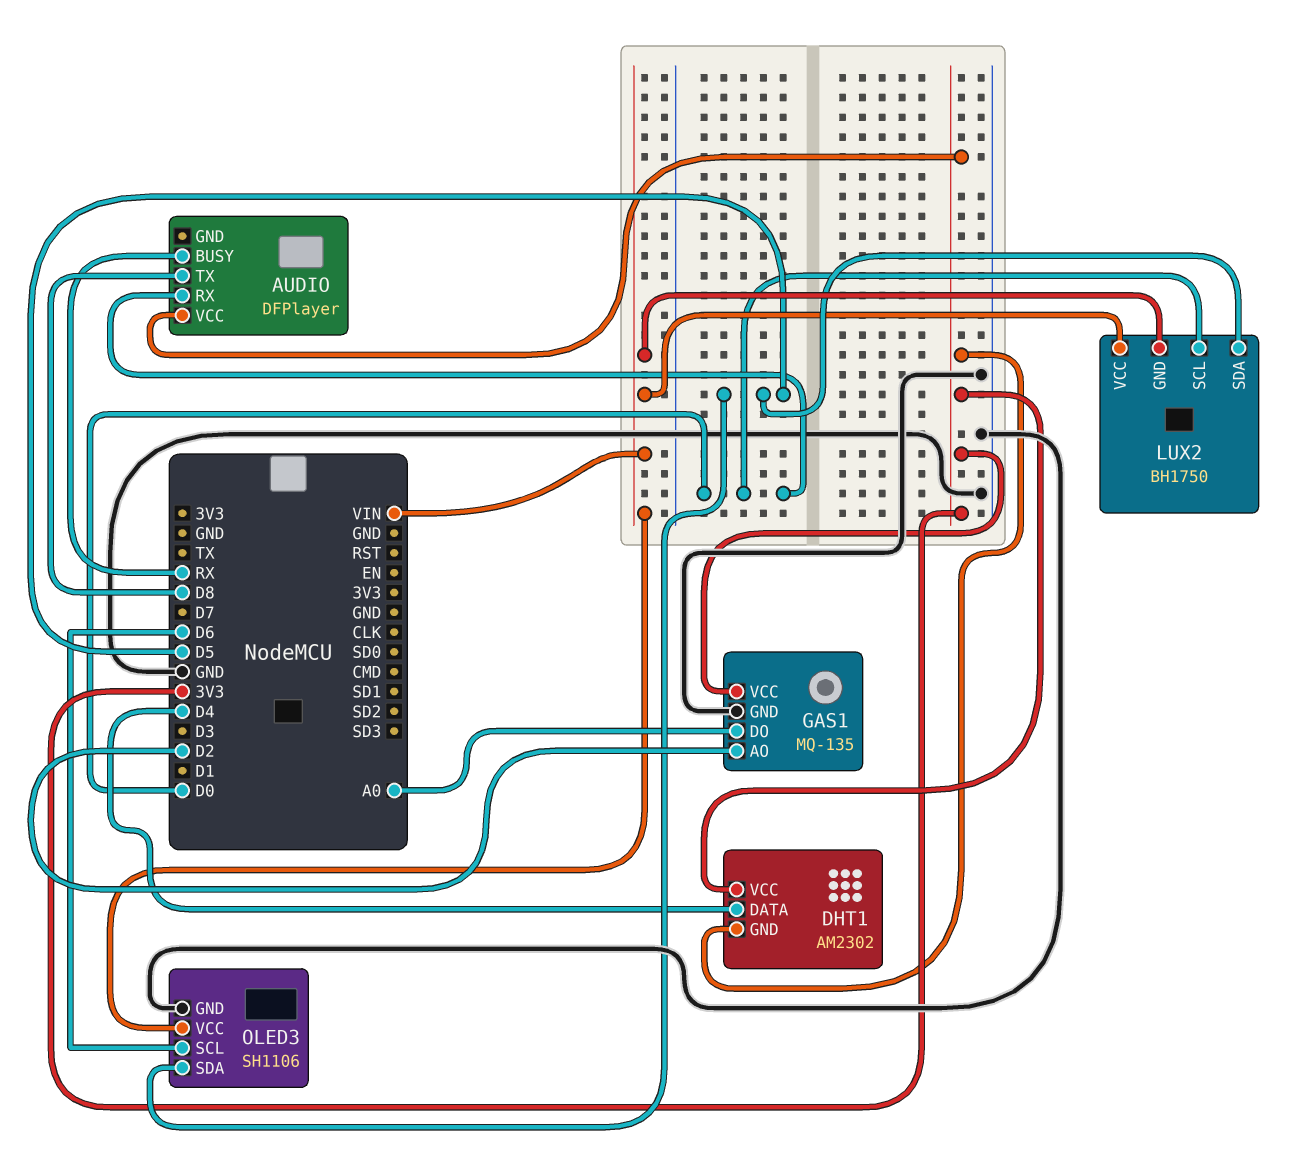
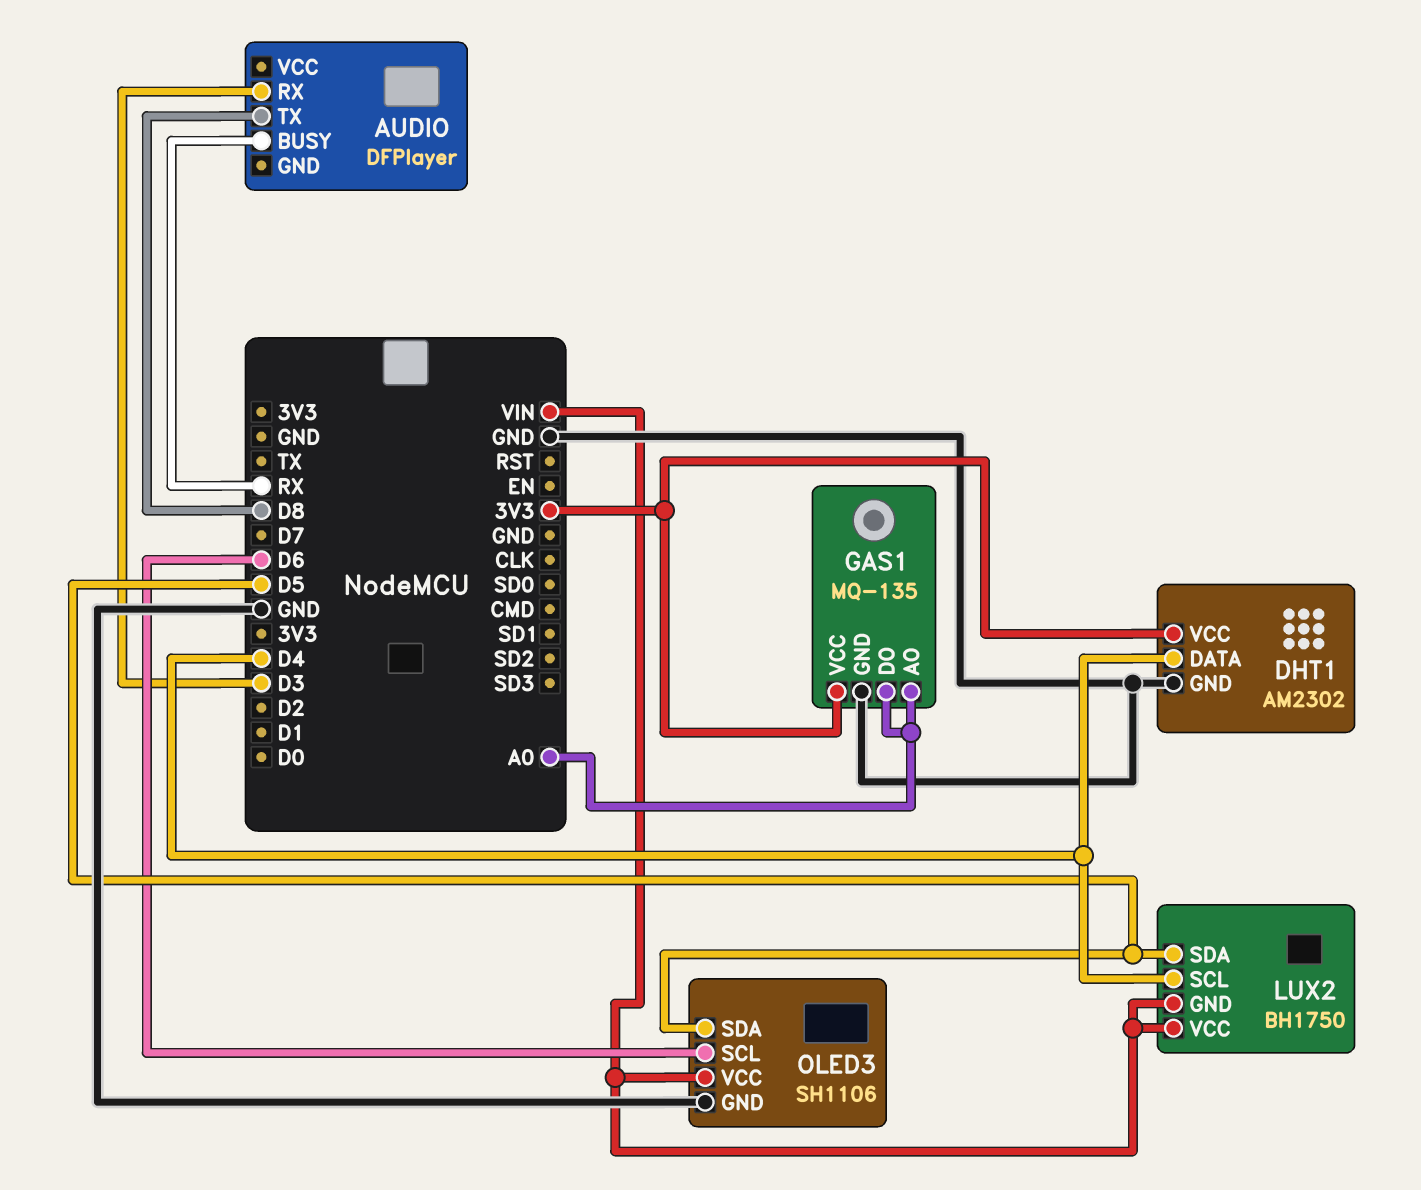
AUDIO pin RX: D0 -> D3
AUDIO pin VCC: 3V3 -> none
DHT1 pin GND: 3V3 -> GND
GAS1 pin AO: D2 -> A0
LUX2 pin SCL: D0 -> D4

